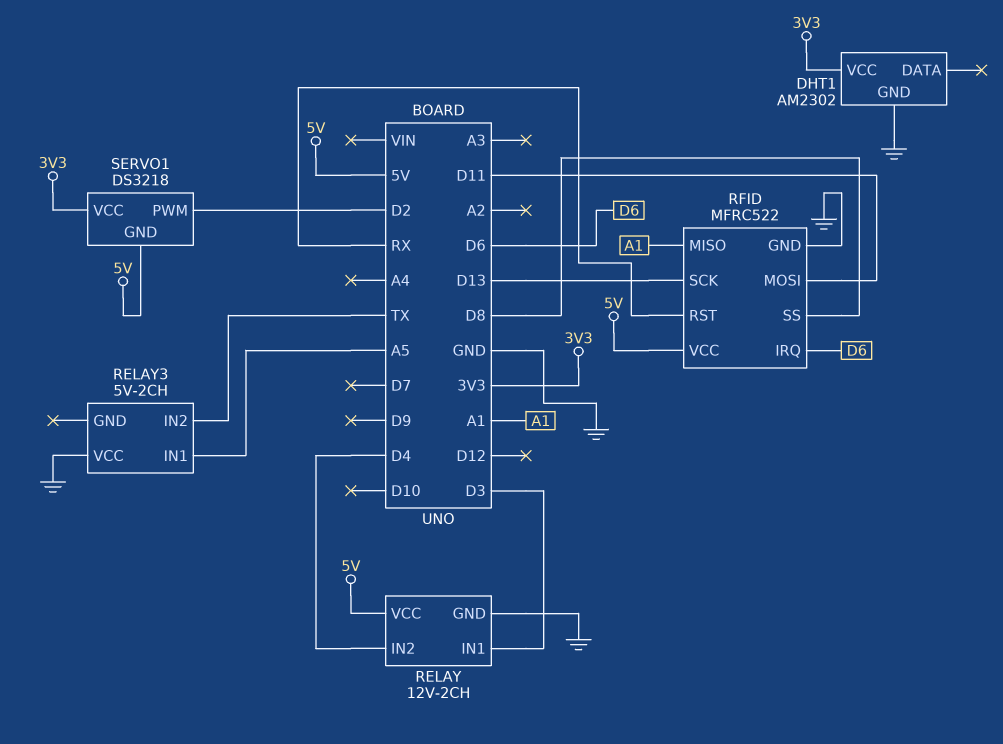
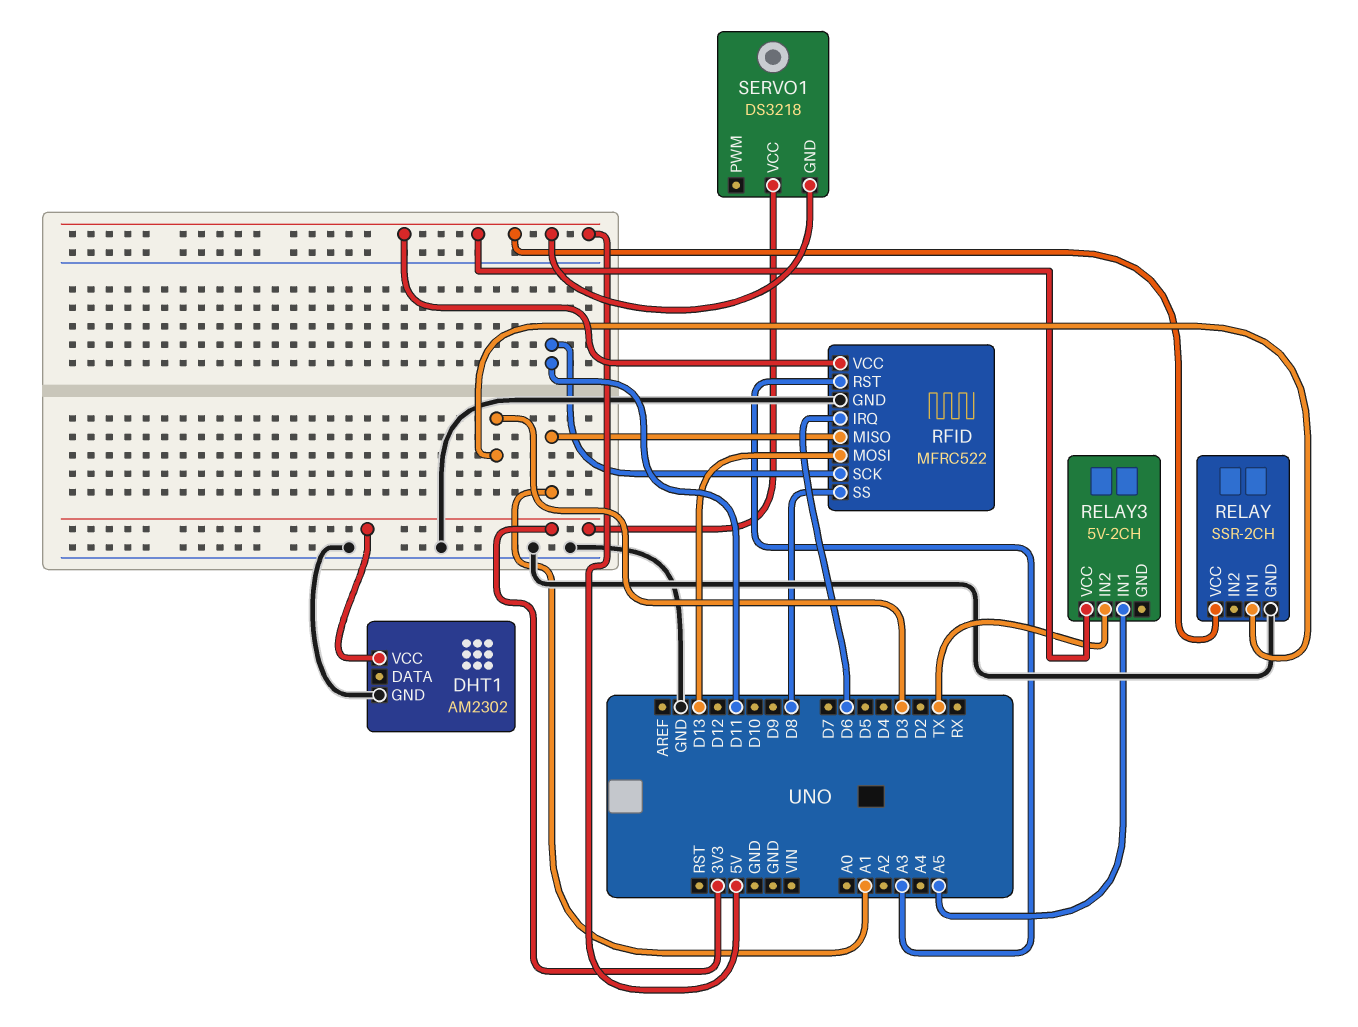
RELAY: 12V-2CH -> SSR-2CH
RELAY pin IN2: D4 -> none
RELAY3 pin VCC: GND -> 5V
RFID pin MOSI: D11 -> D13
RFID pin RST: RX -> A3
RFID pin SCK: D13 -> D11
SERVO1 pin PWM: D2 -> none

